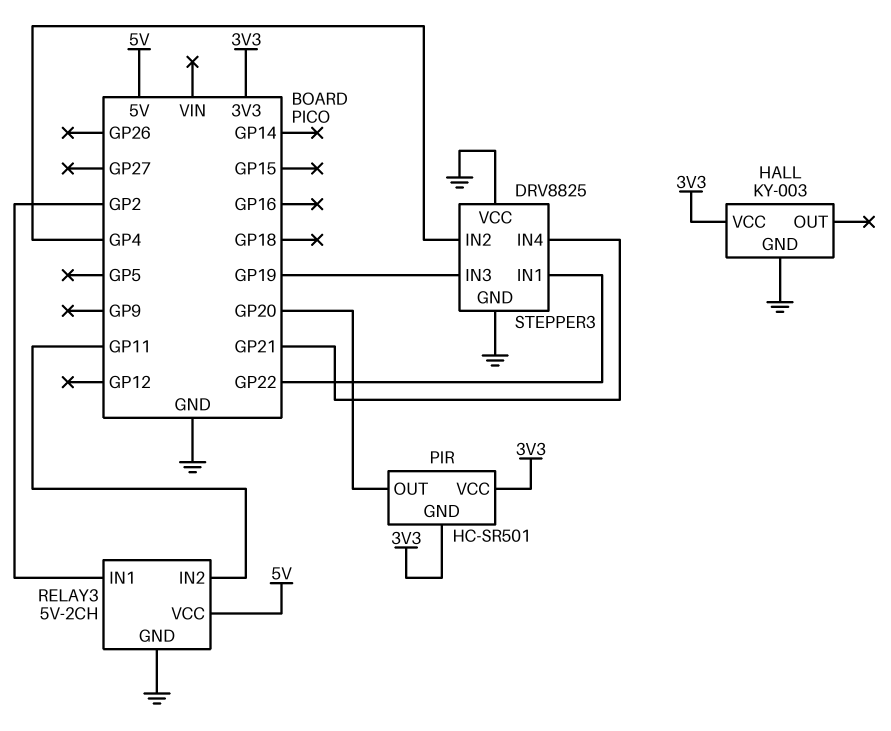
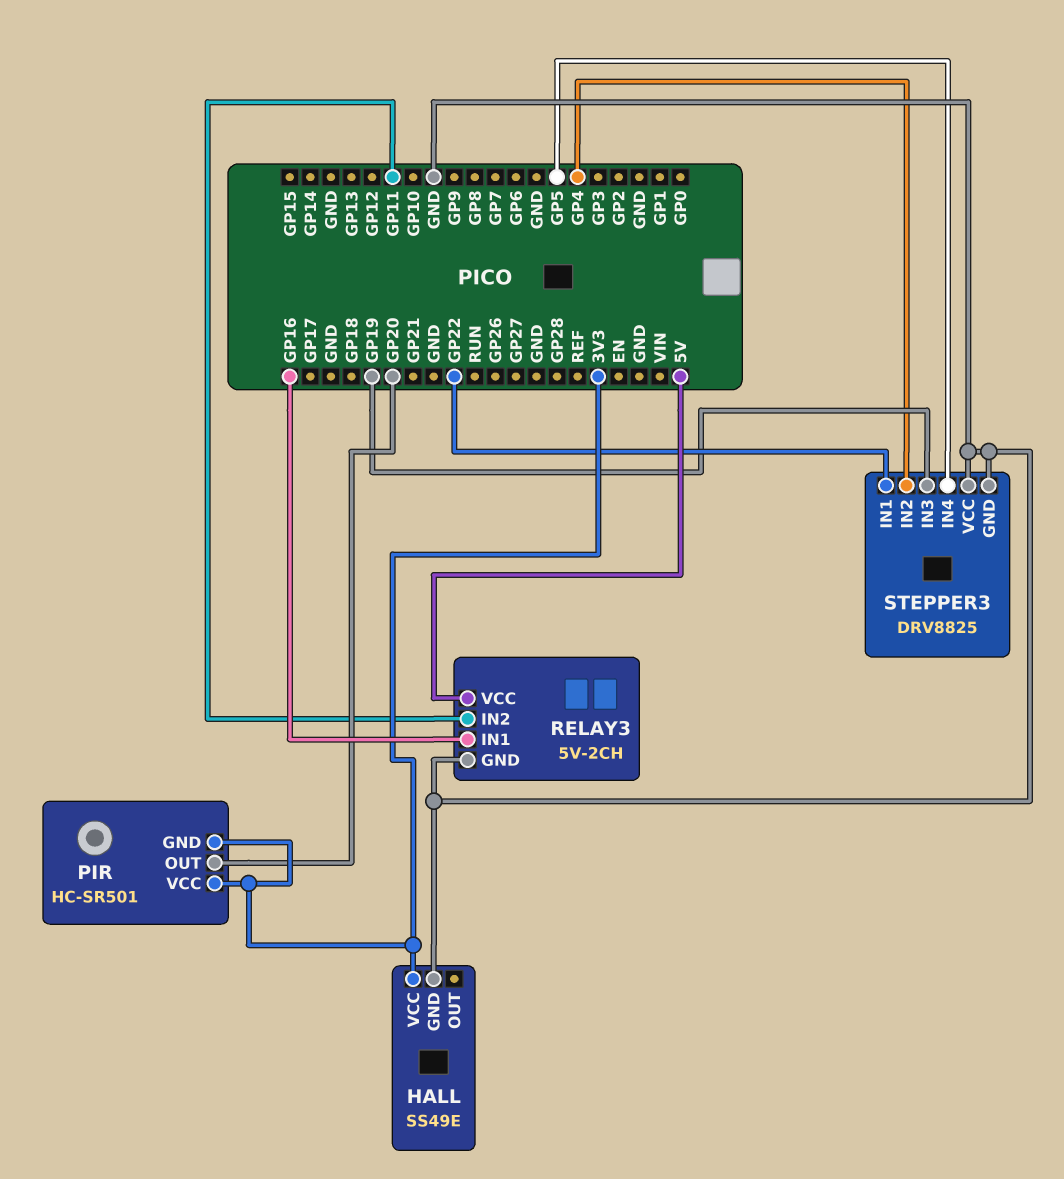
HALL: KY-003 -> SS49E
RELAY3 pin IN1: GP2 -> GP16
STEPPER3 pin IN4: GP21 -> GP5

